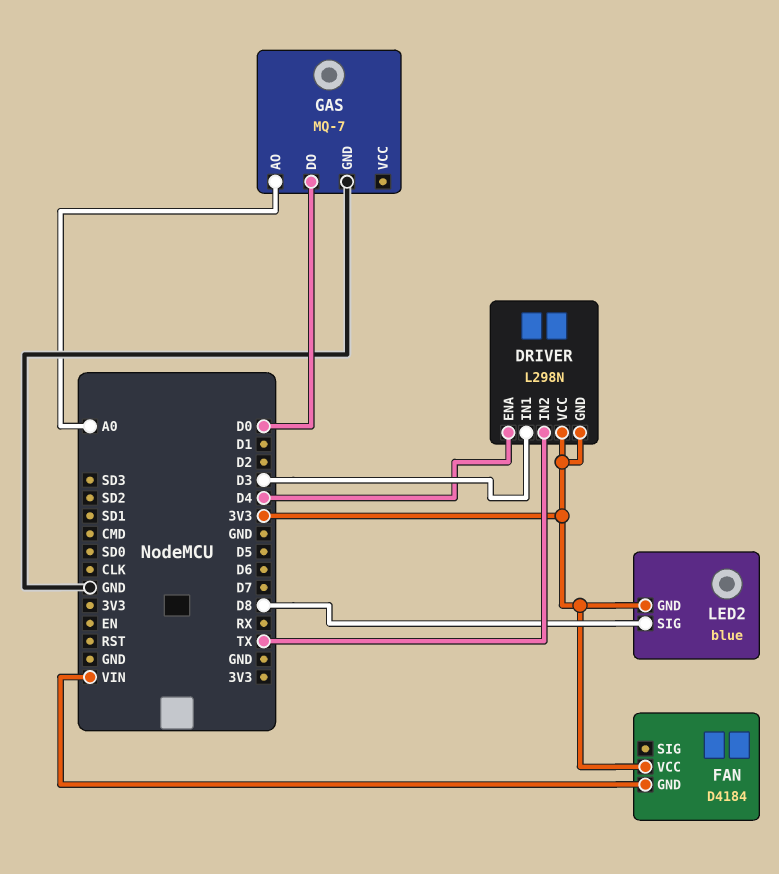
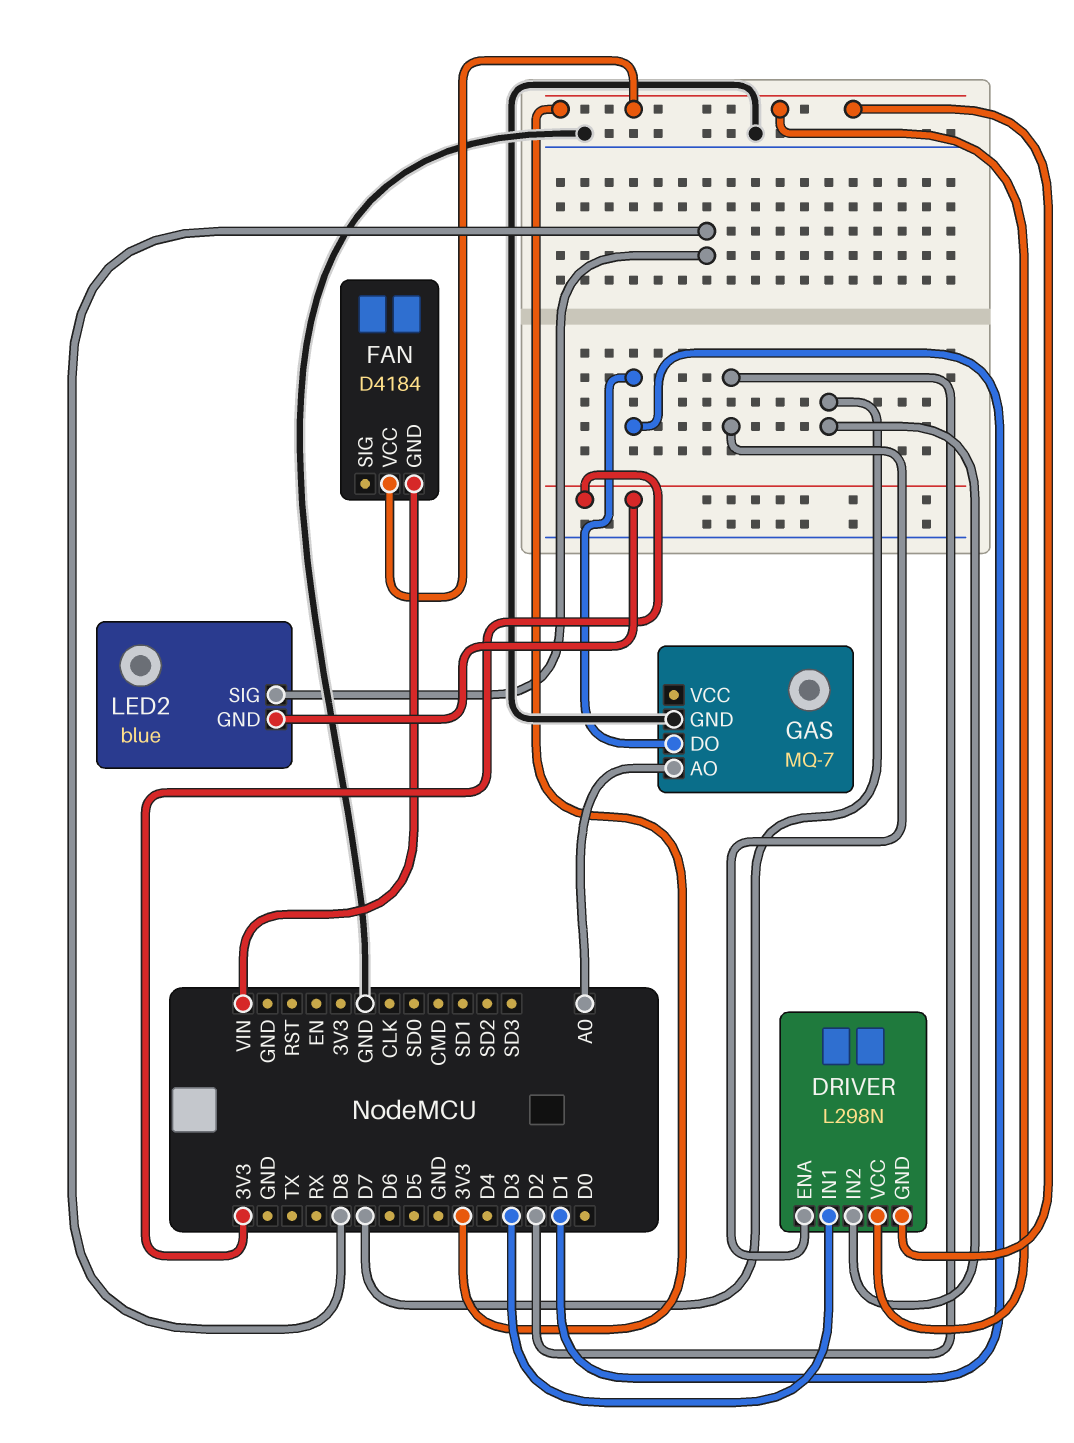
DRIVER pin ENA: D4 -> D2
DRIVER pin IN2: TX -> D7
GAS pin DO: D0 -> D1

